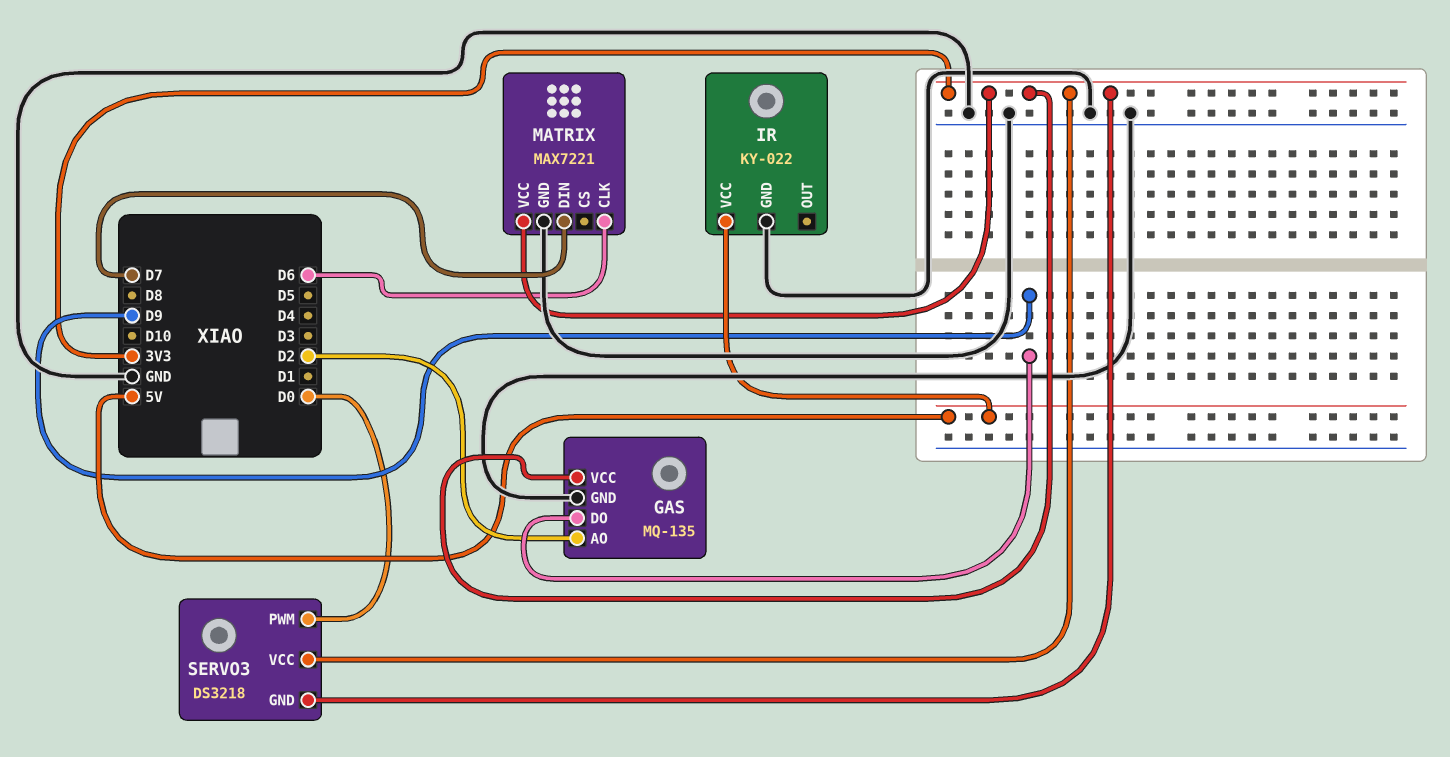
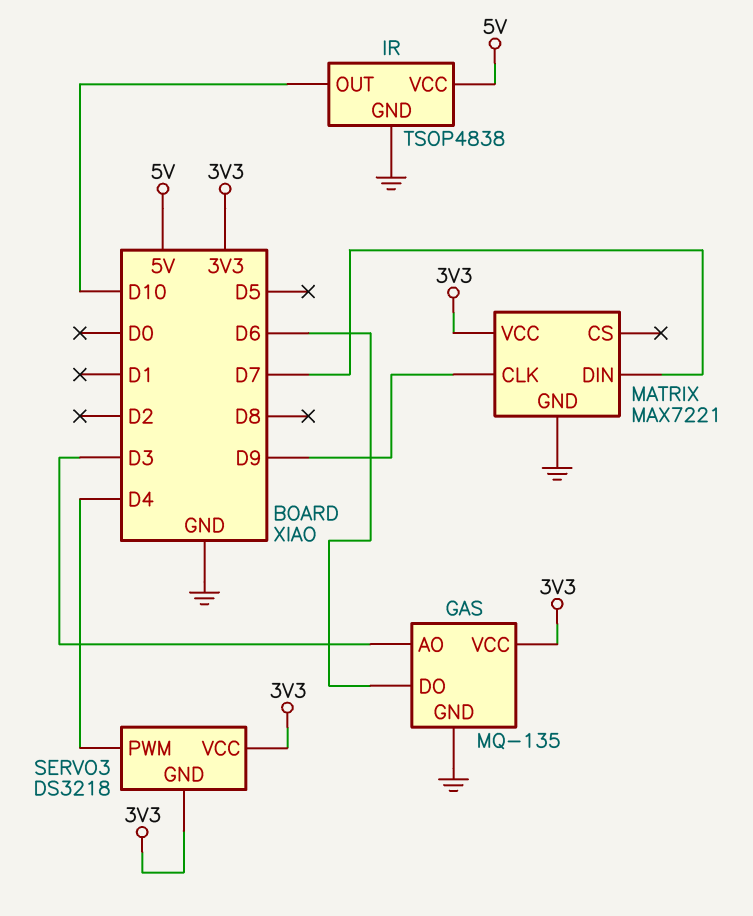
GAS pin AO: D2 -> D3
GAS pin DO: D9 -> D6
IR: KY-022 -> TSOP4838
IR pin OUT: none -> D10
MATRIX pin CLK: D6 -> D9
SERVO3 pin PWM: D0 -> D4

